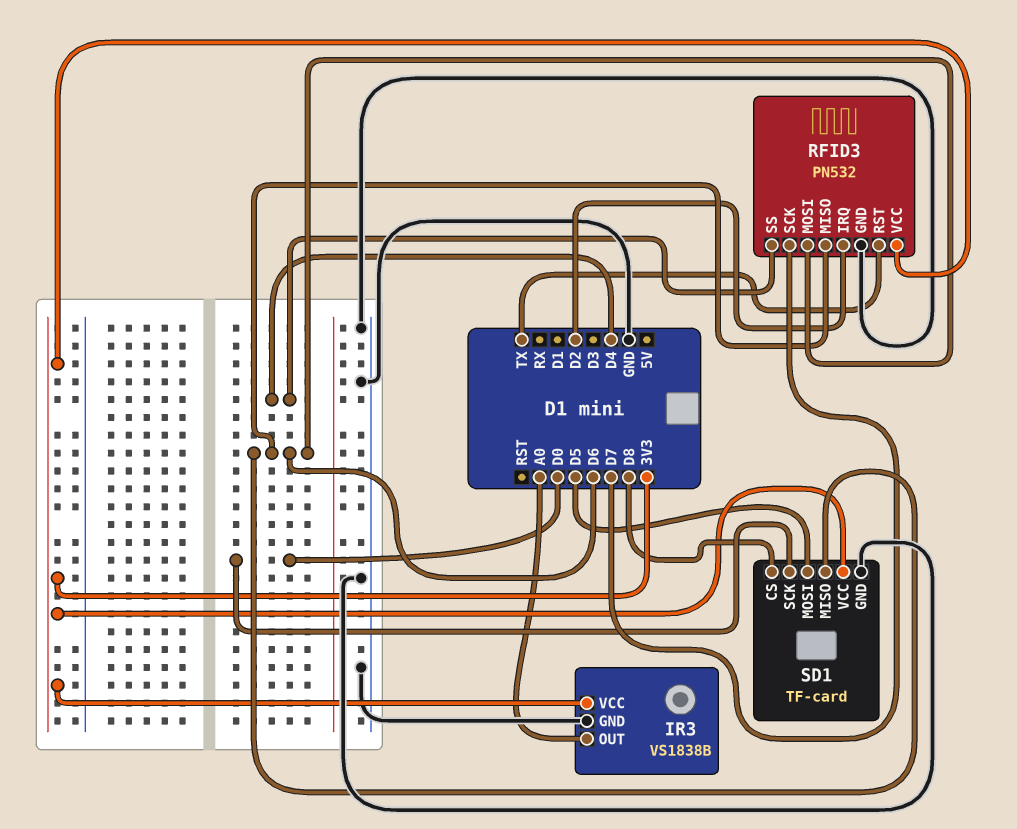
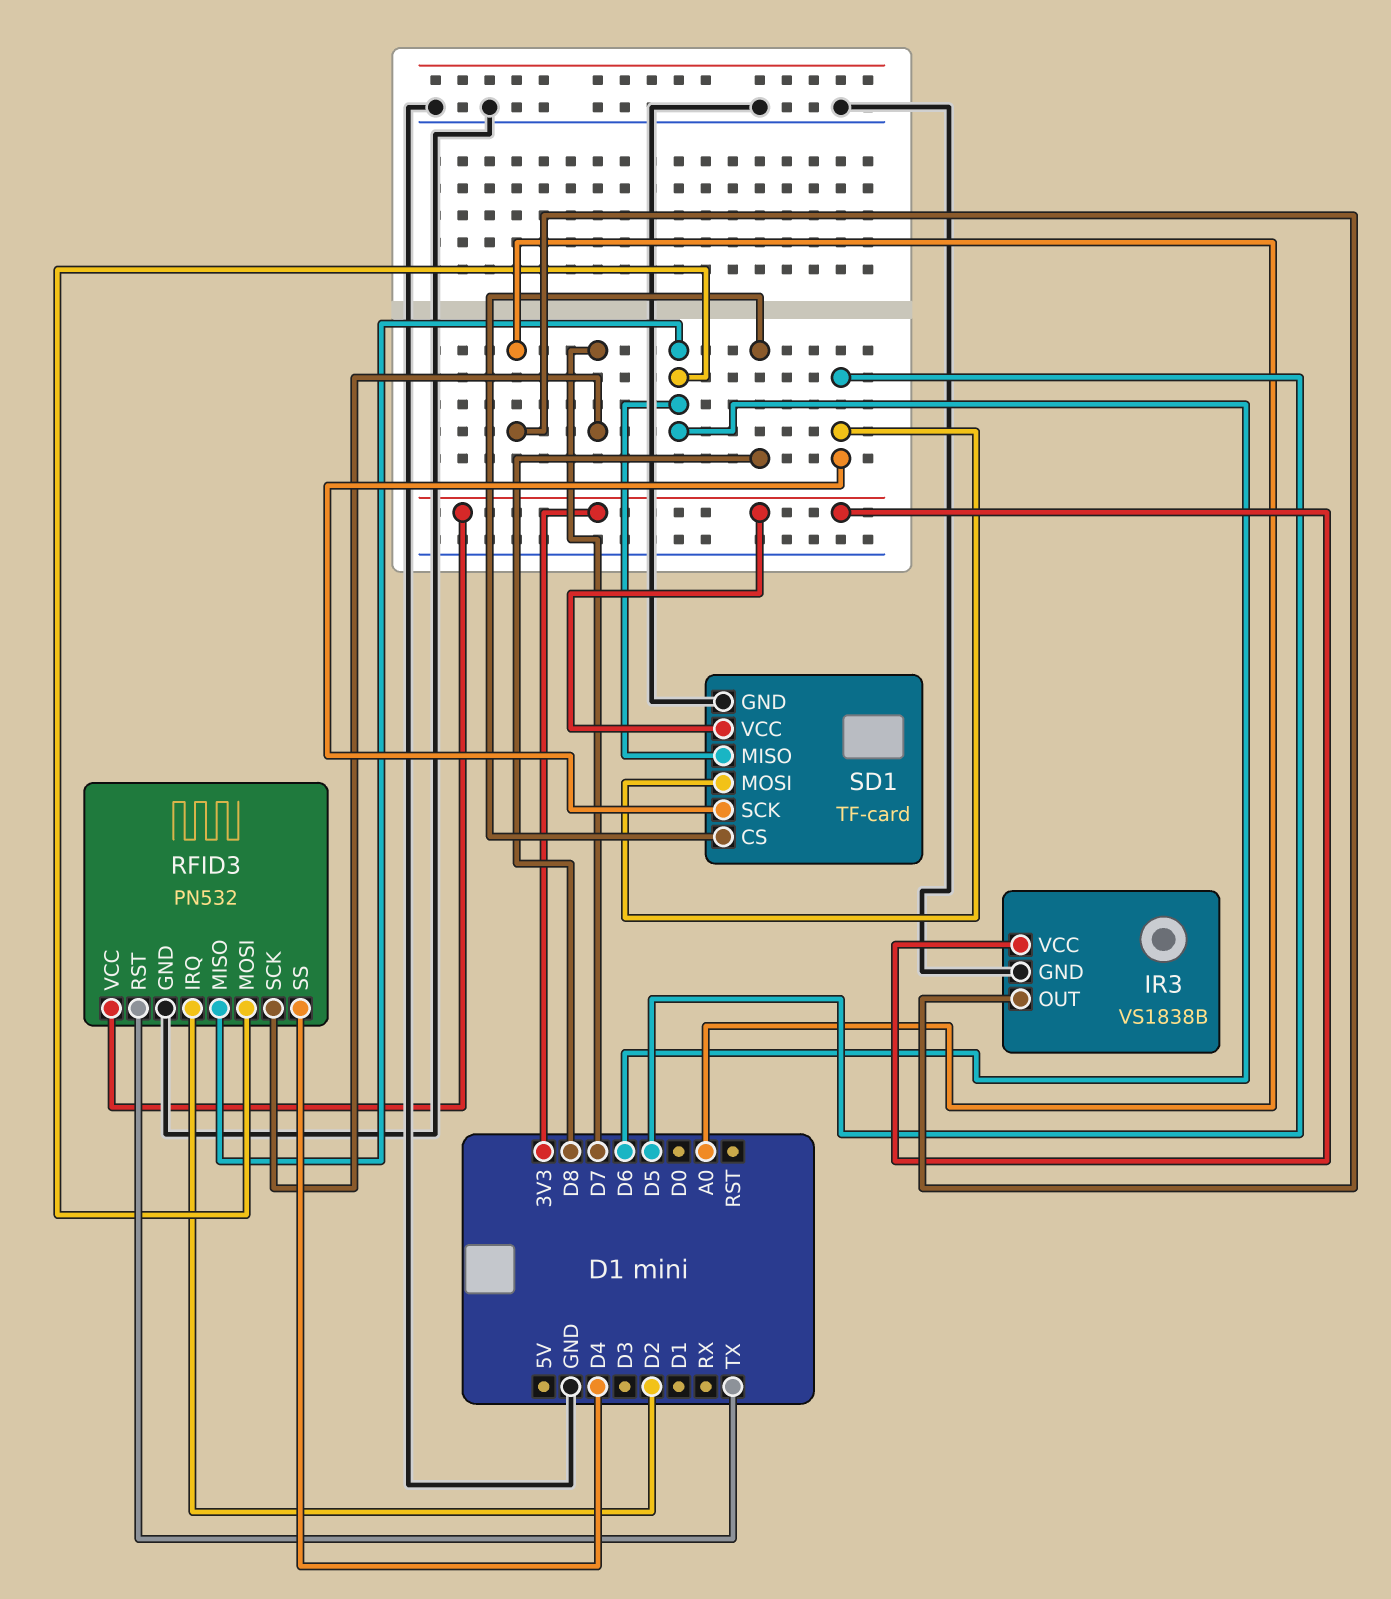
SD1 pin SCK: D0 -> D5

